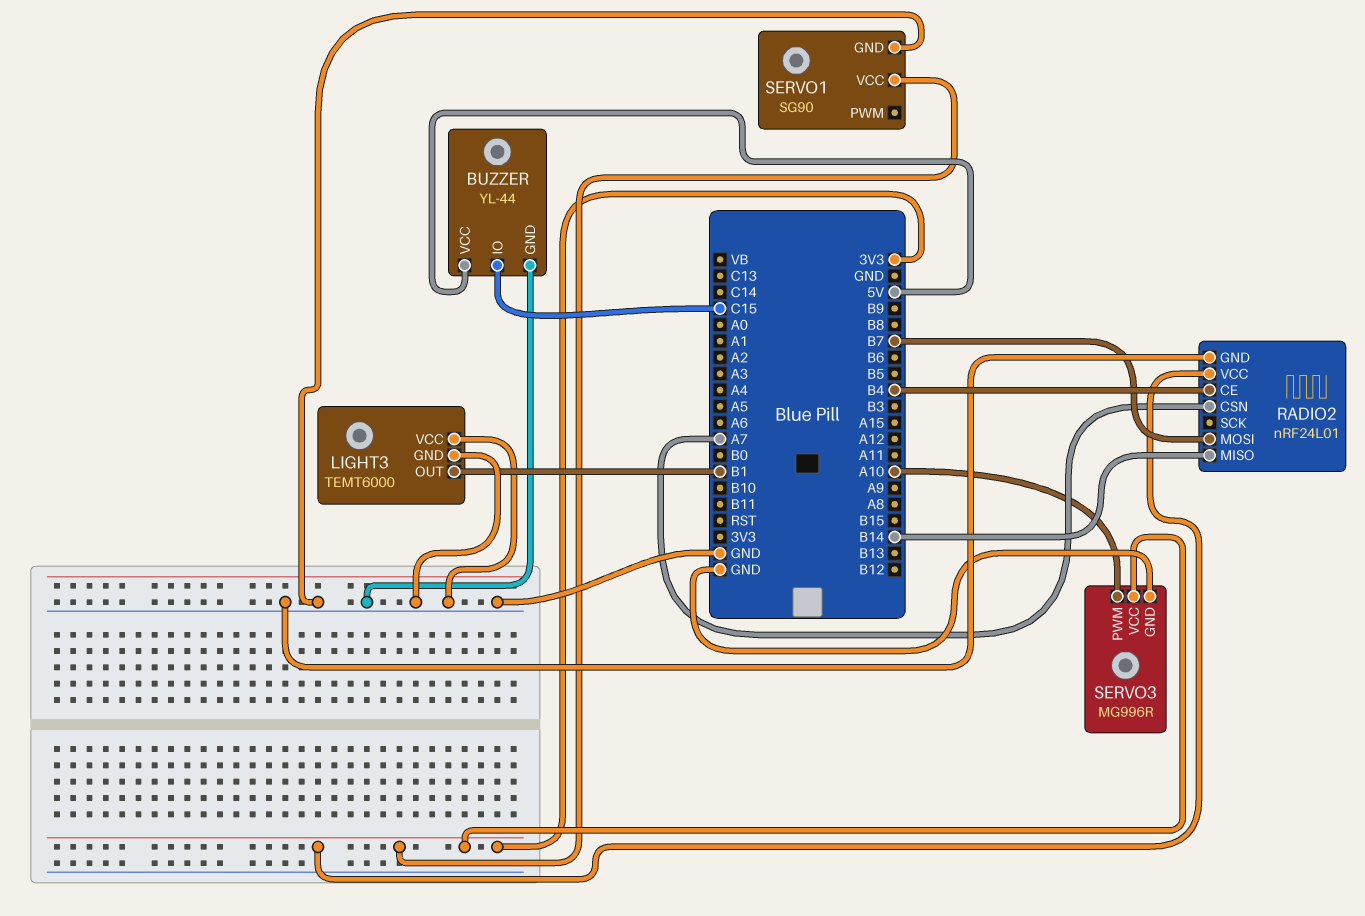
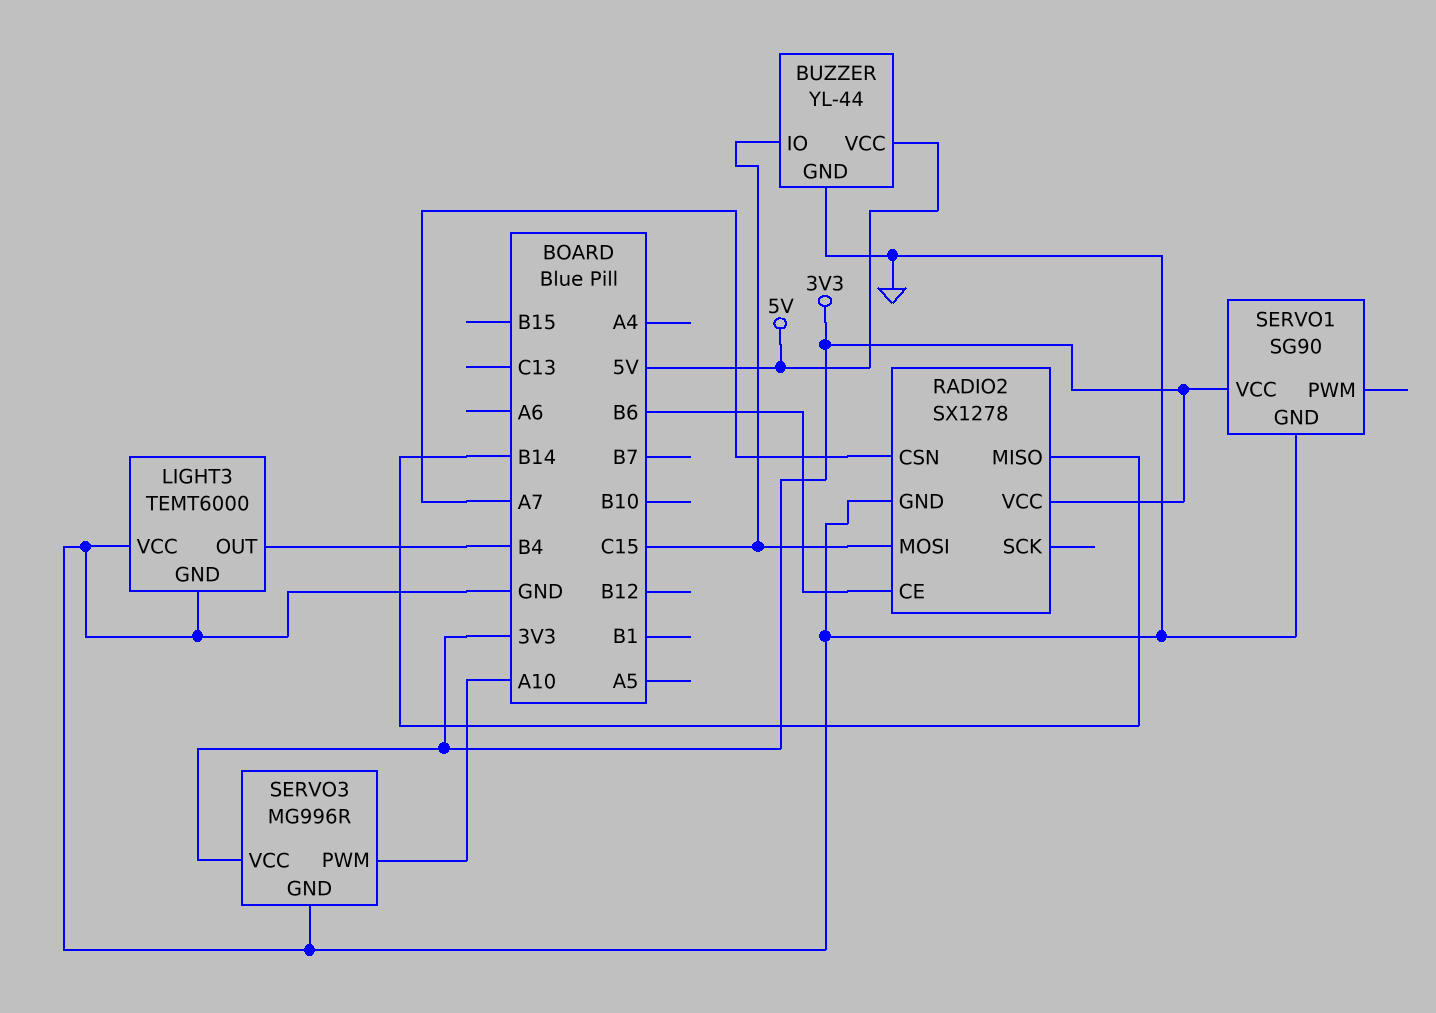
LIGHT3 pin OUT: B1 -> B4
RADIO2: nRF24L01 -> SX1278
RADIO2 pin CE: B4 -> B6
RADIO2 pin MOSI: B7 -> C15

